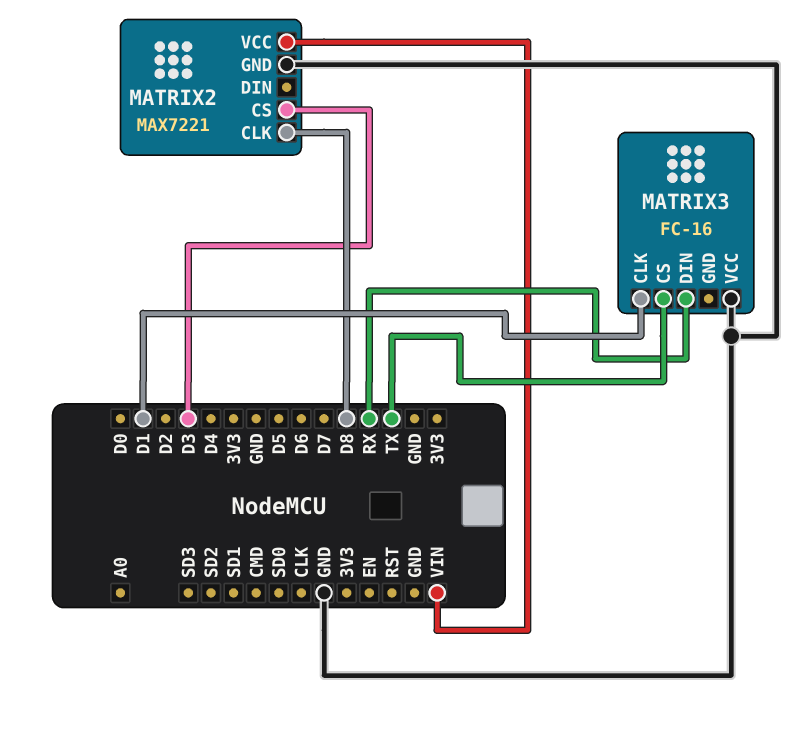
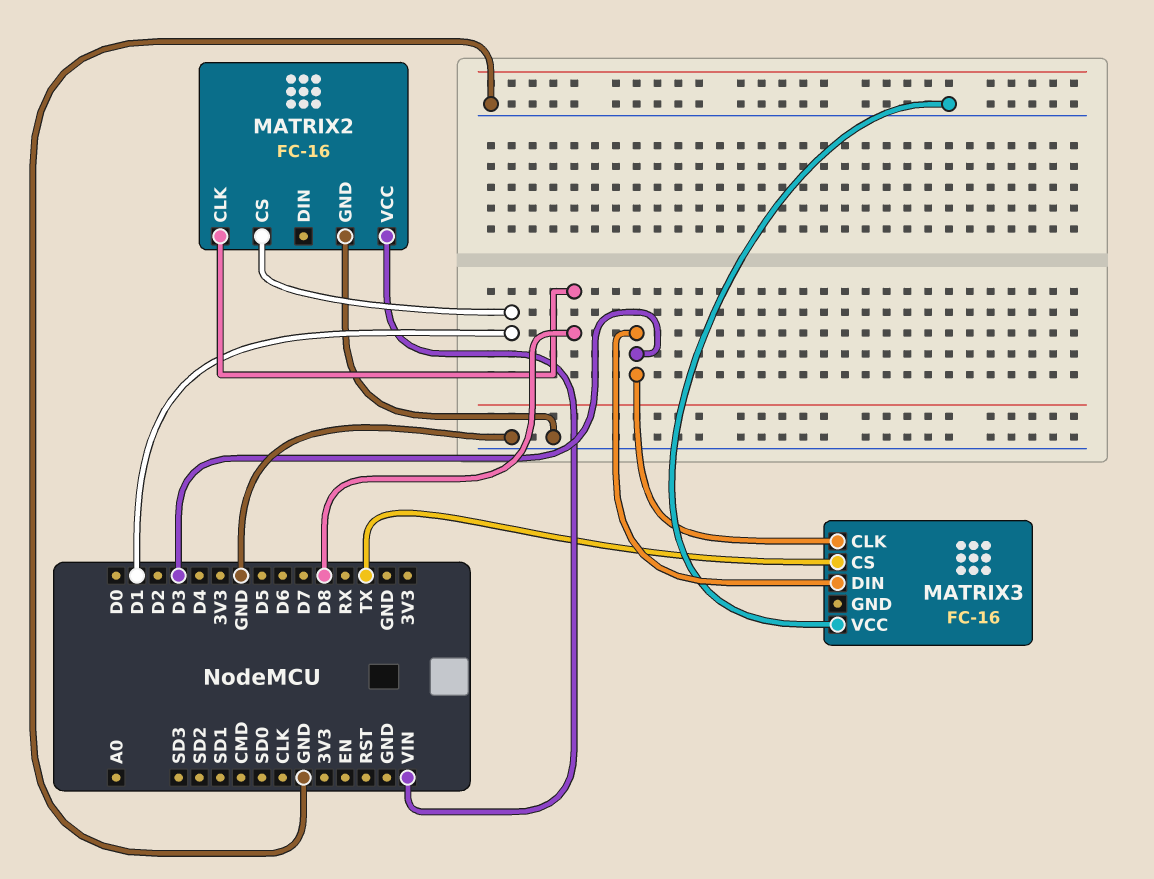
MATRIX2: MAX7221 -> FC-16
MATRIX2 pin CS: D3 -> D1
MATRIX3 pin CLK: D1 -> D3
MATRIX3 pin DIN: RX -> D3

